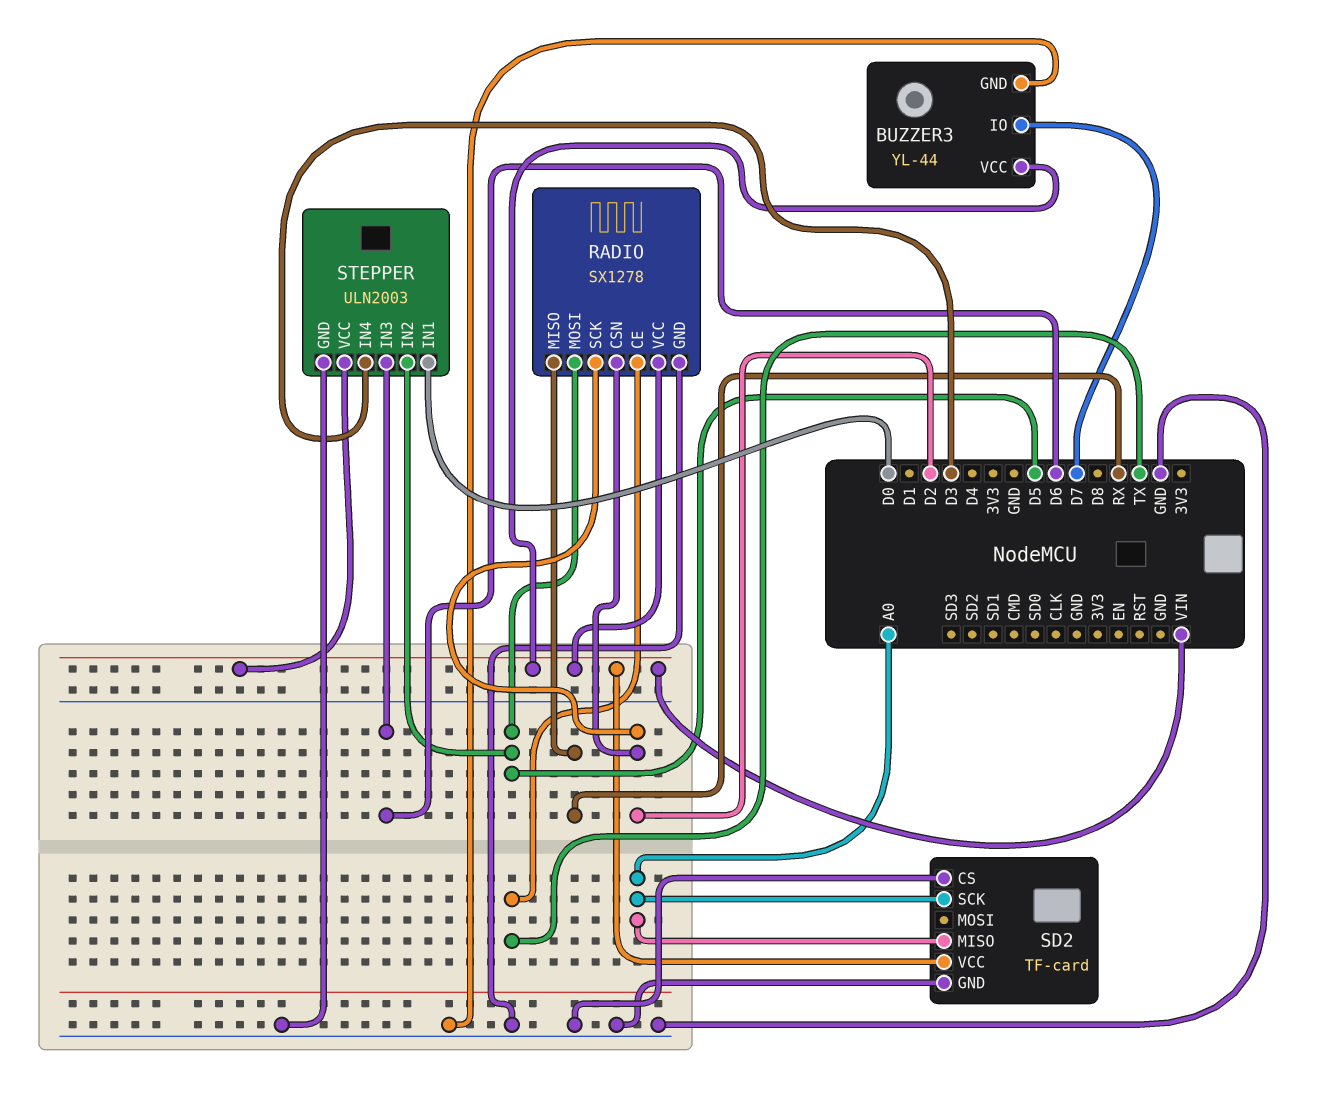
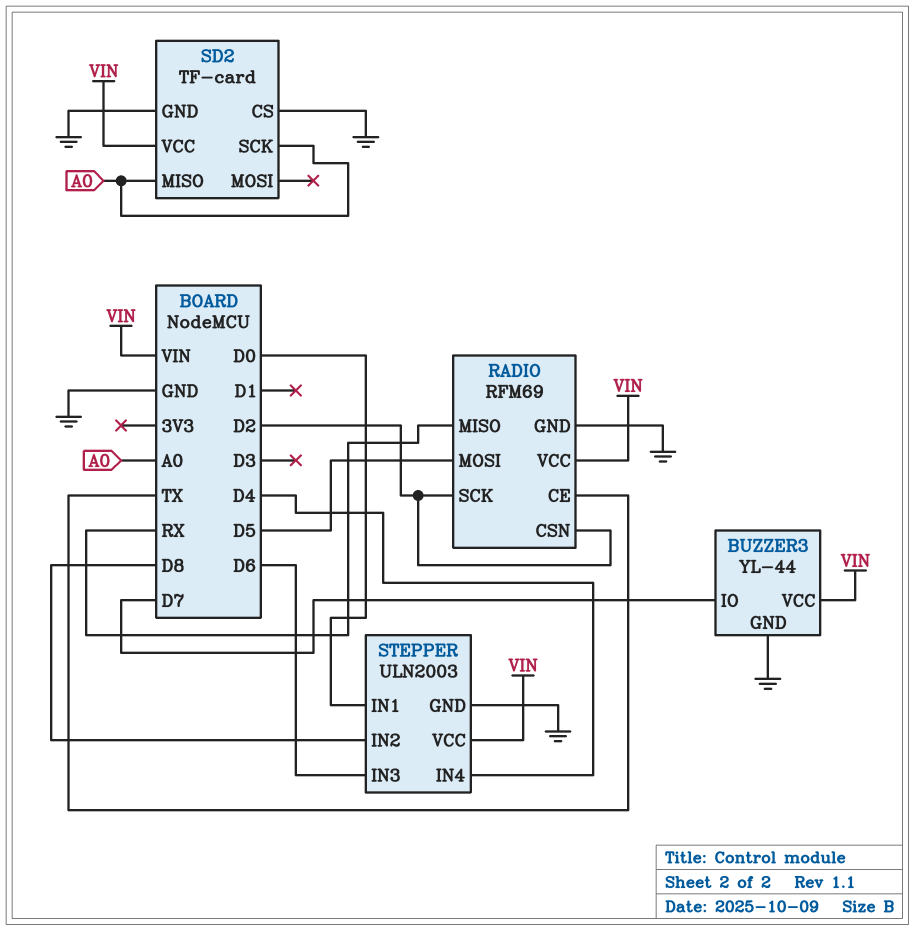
RADIO: SX1278 -> RFM69
STEPPER pin IN2: D5 -> D8
STEPPER pin IN4: D3 -> D4

